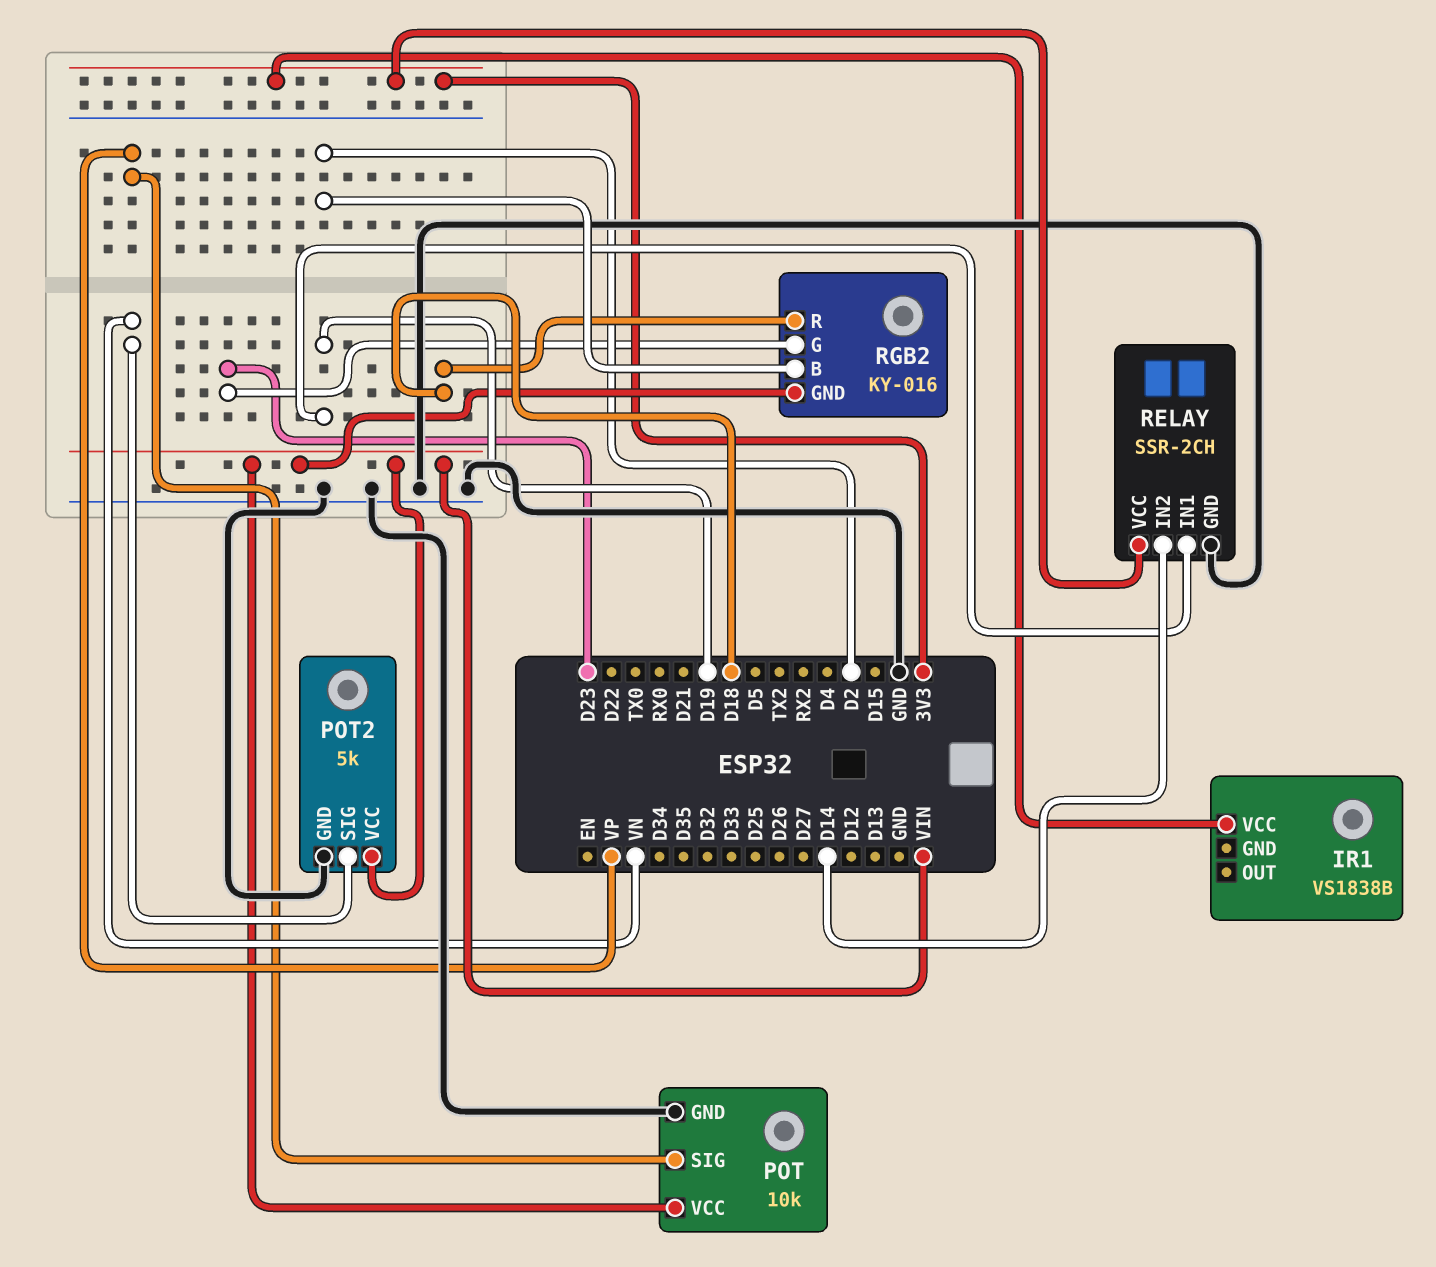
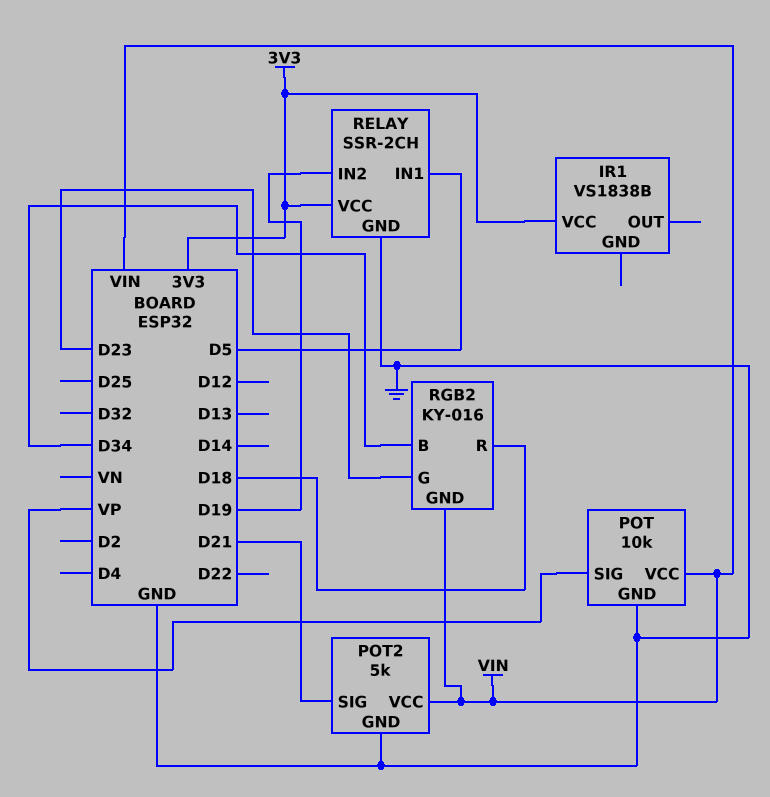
POT2 pin SIG: VN -> D21
RELAY pin IN1: D19 -> D5
RELAY pin IN2: D14 -> D19
RGB2 pin B: D2 -> D34

